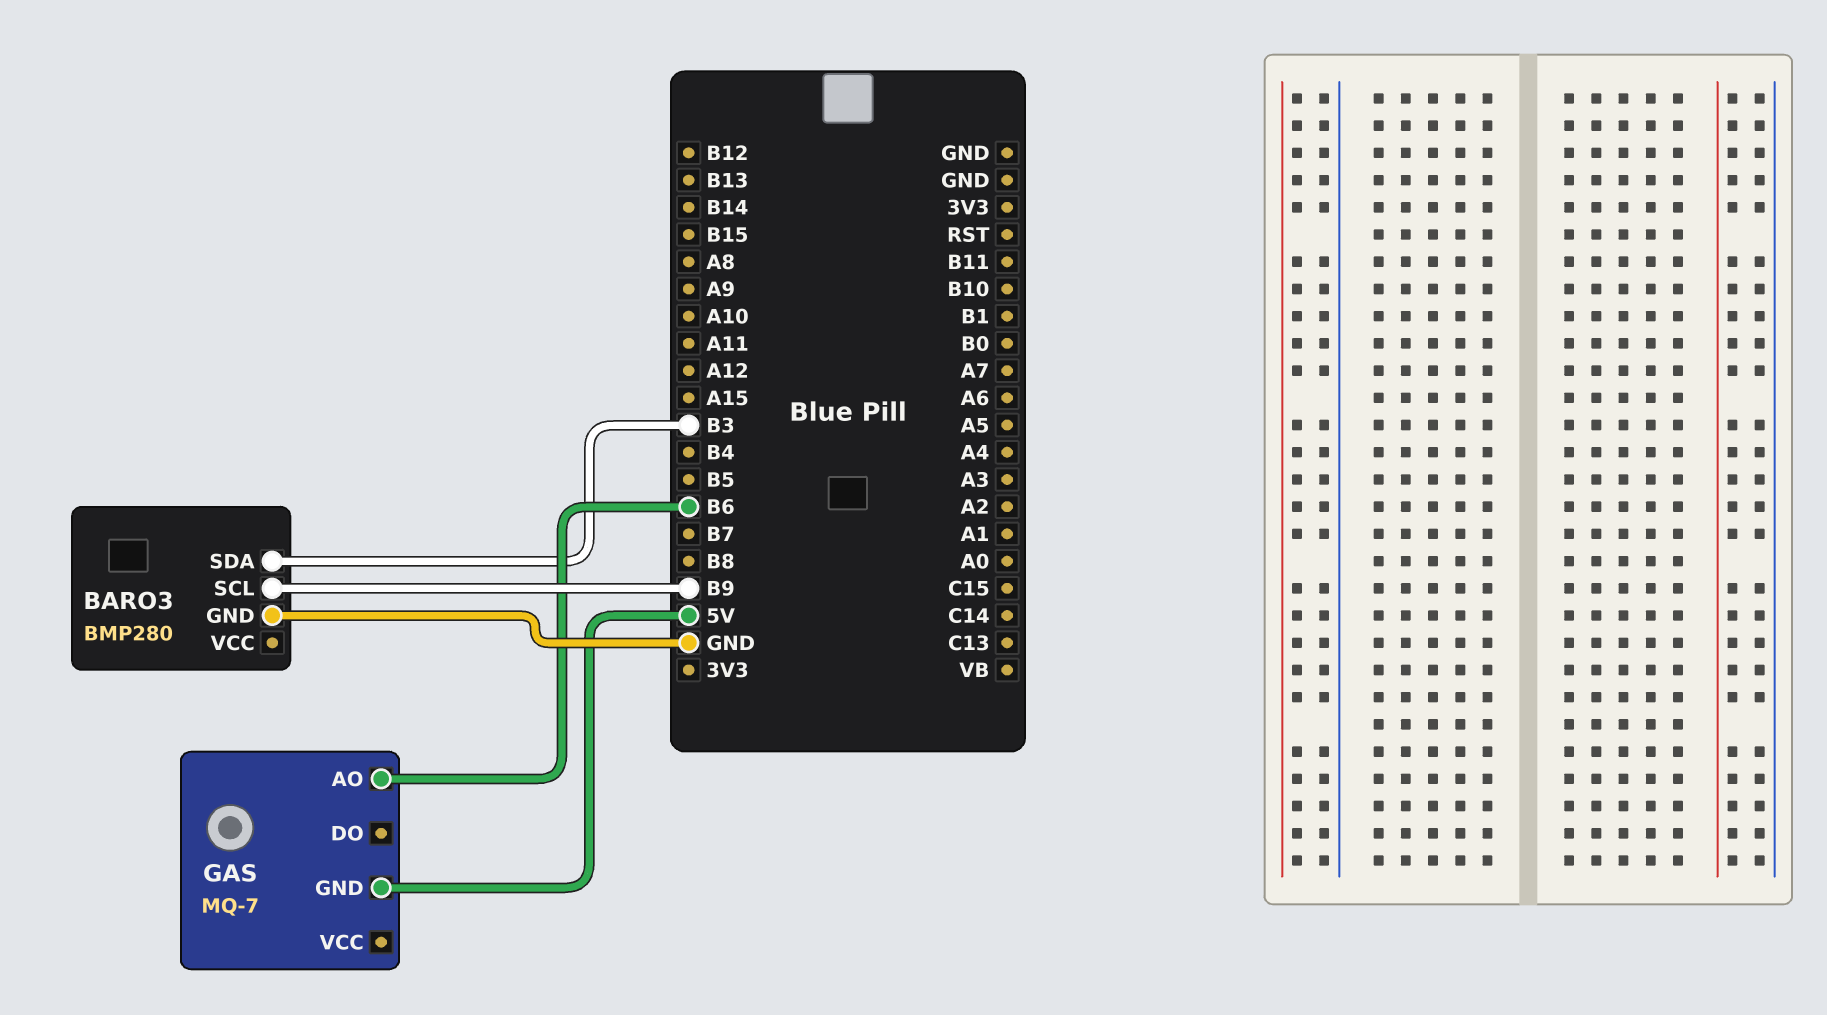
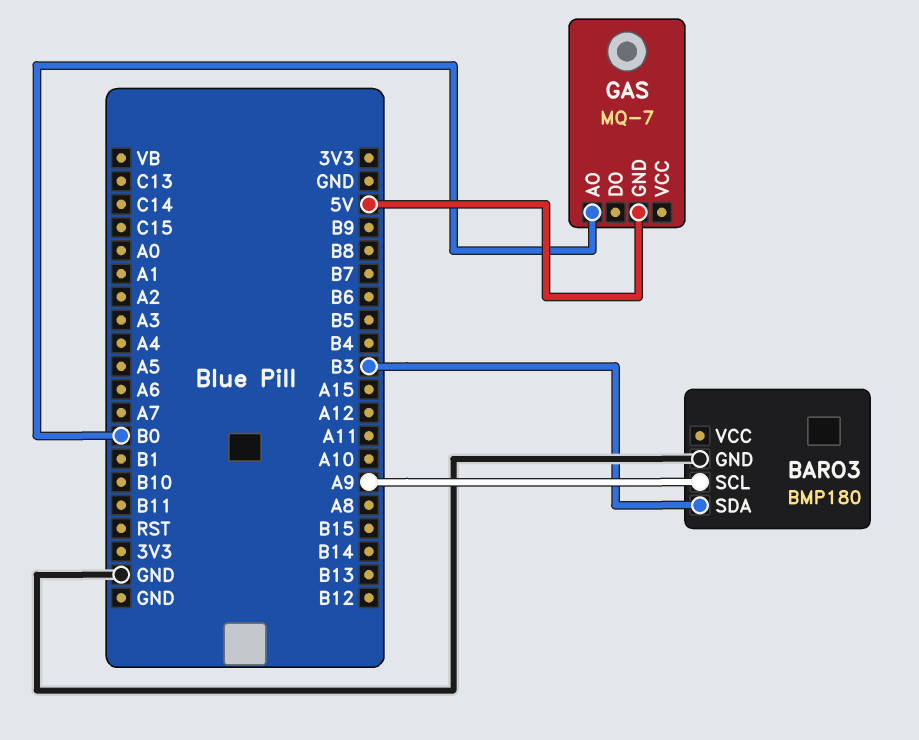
BARO3: BMP280 -> BMP180
BARO3 pin SCL: B9 -> A9
GAS pin AO: B6 -> B0

